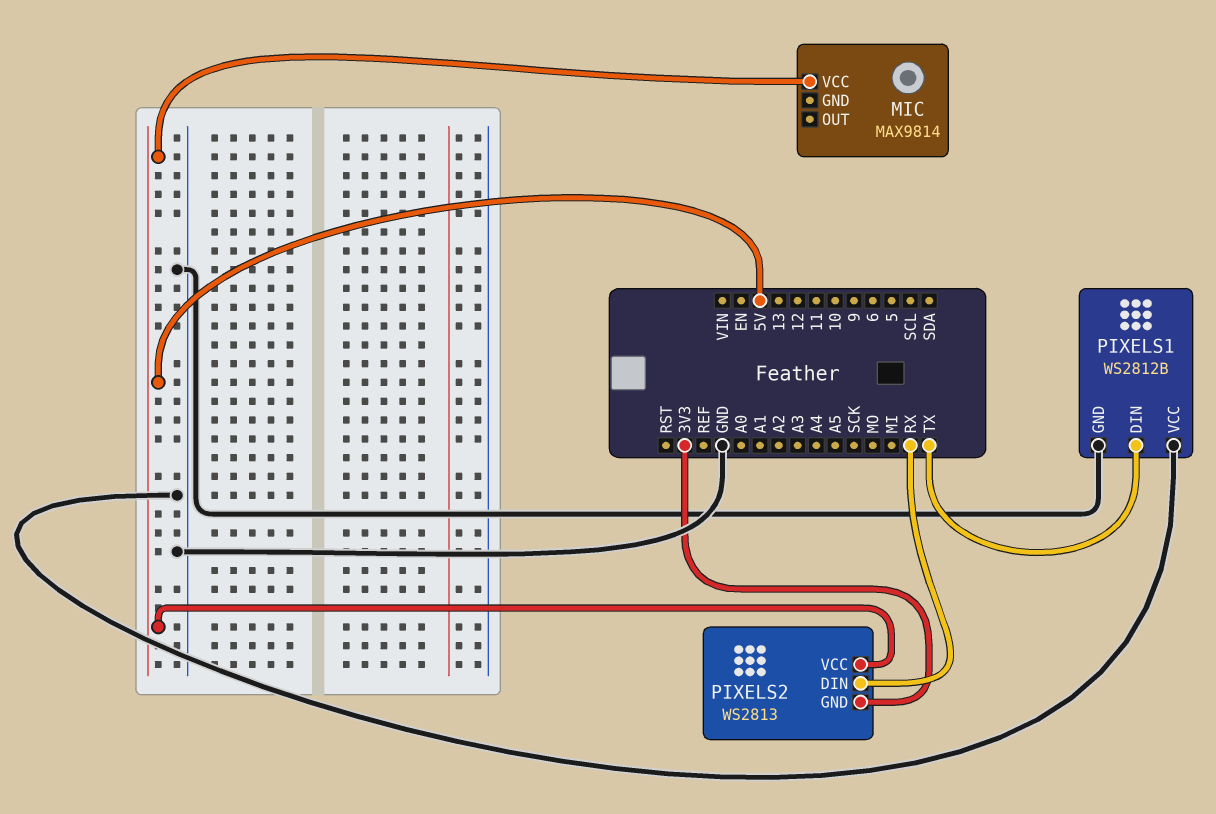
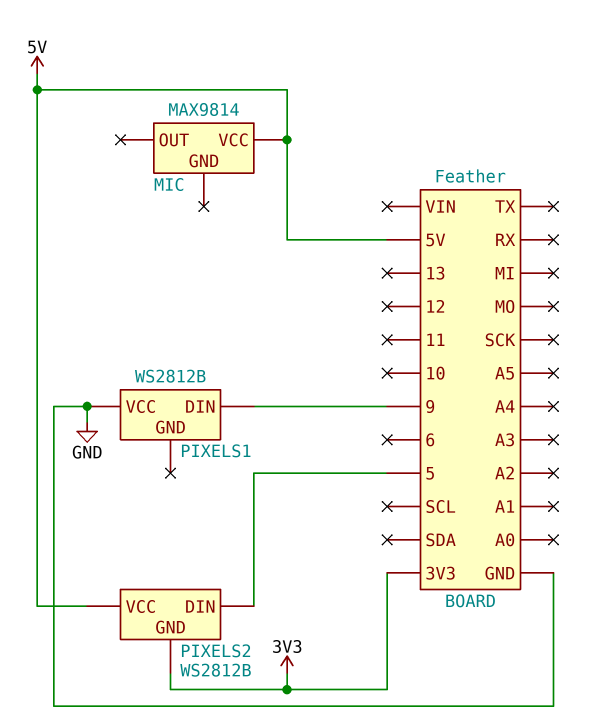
PIXELS1 pin DIN: TX -> 9
PIXELS1 pin GND: GND -> none
PIXELS2: WS2813 -> WS2812B
PIXELS2 pin DIN: RX -> 5

